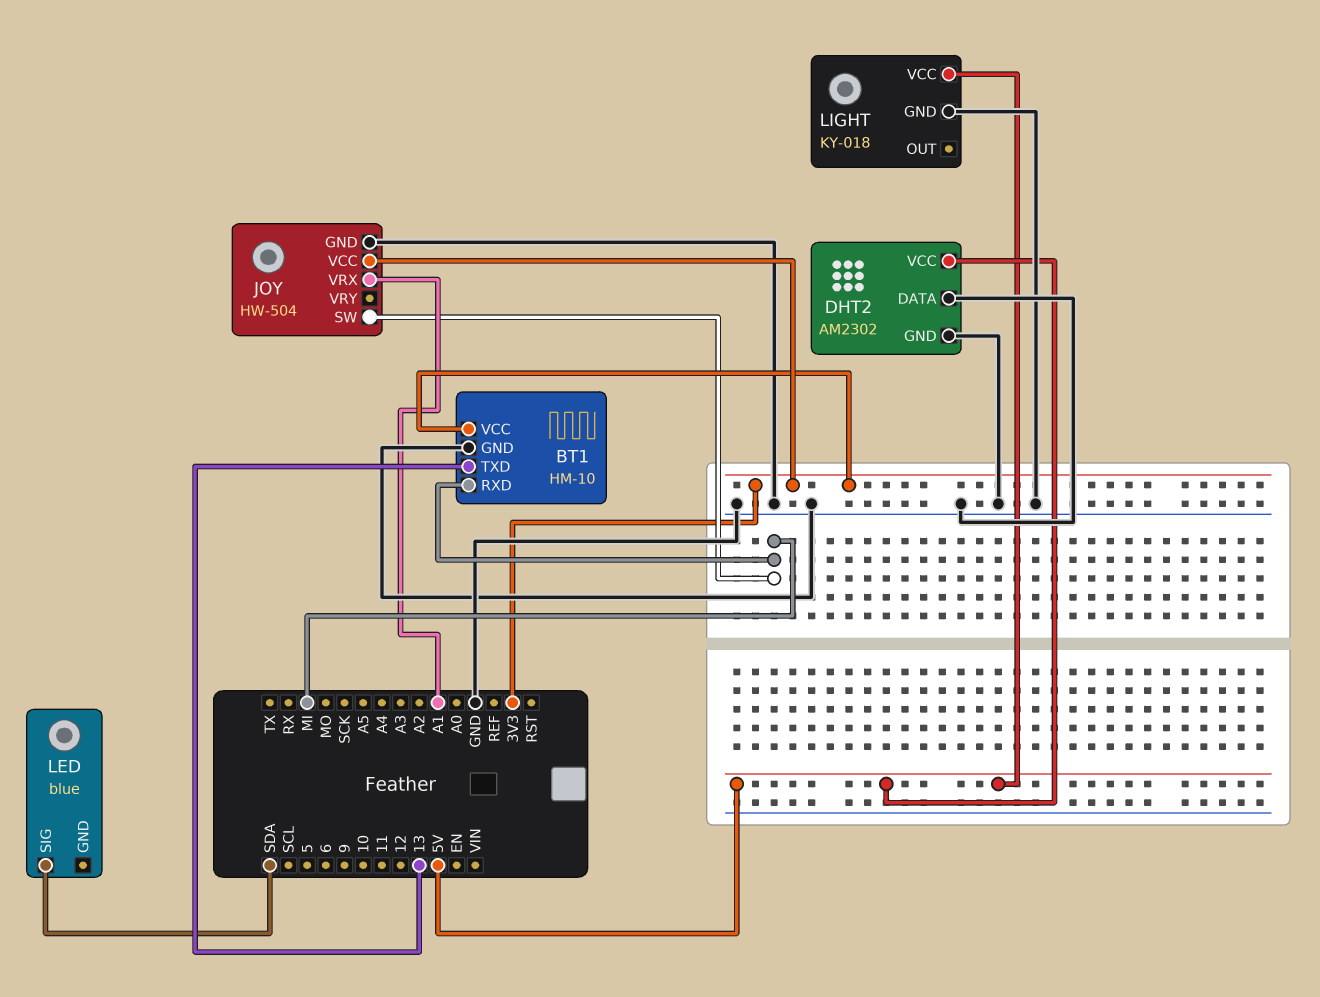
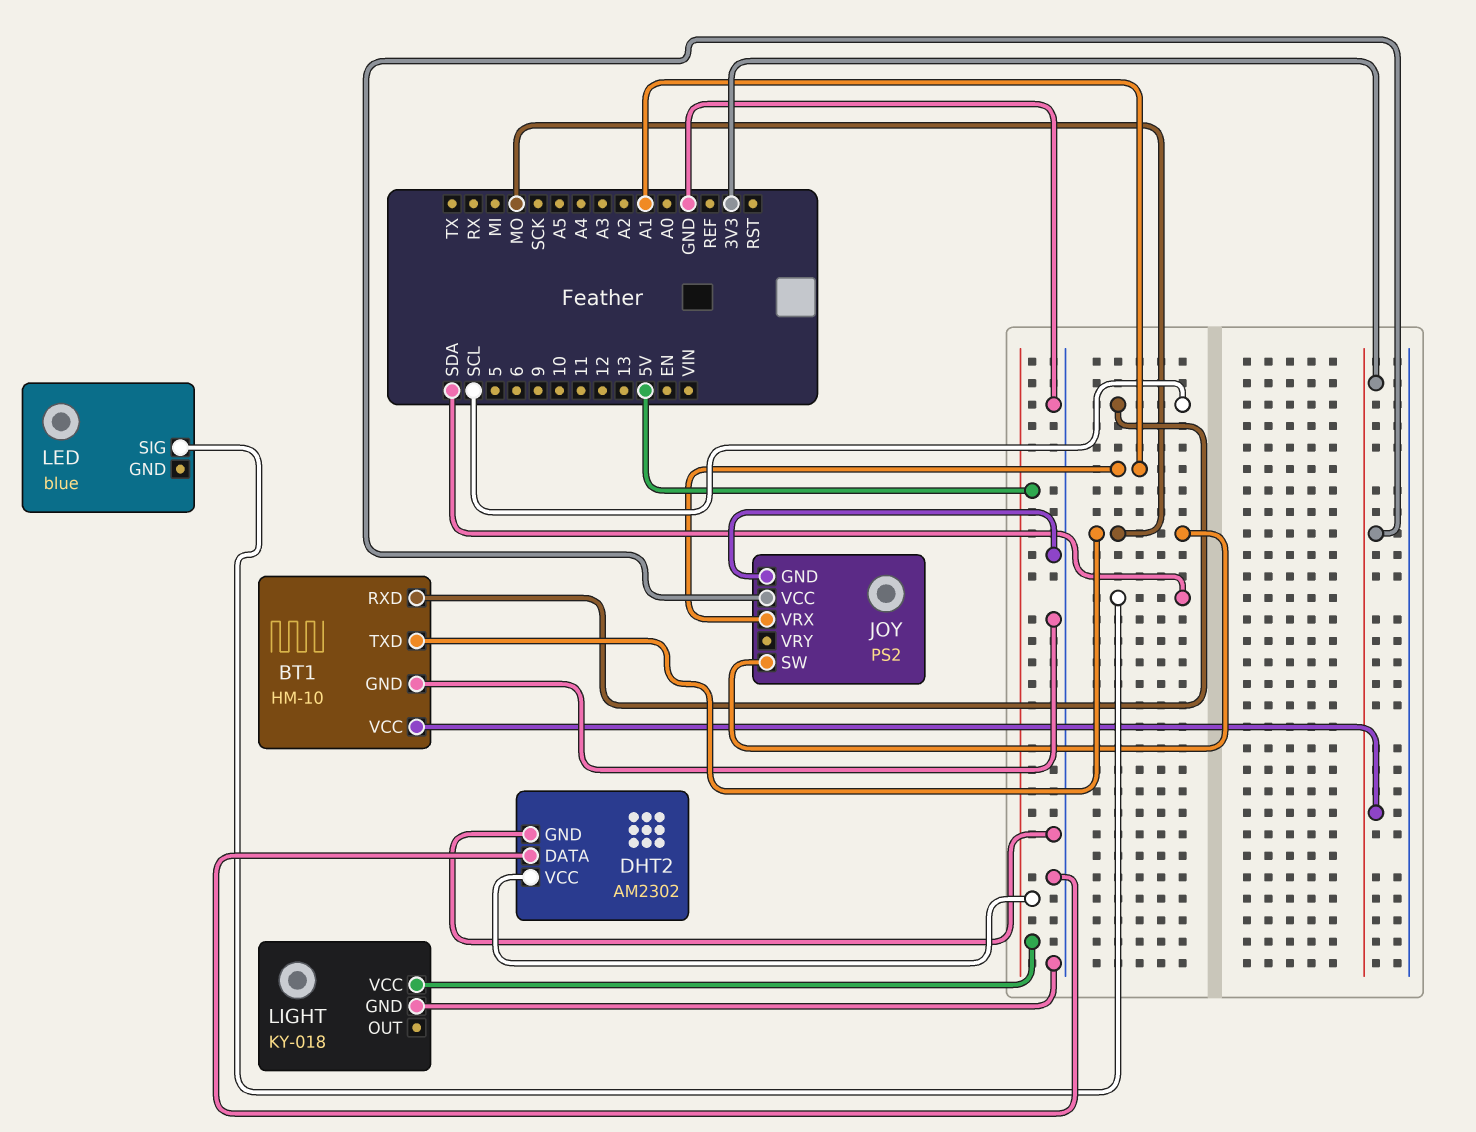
BT1 pin RXD: MI -> SCL
BT1 pin TXD: 13 -> MO
JOY: HW-504 -> PS2
JOY pin SW: MI -> MO

